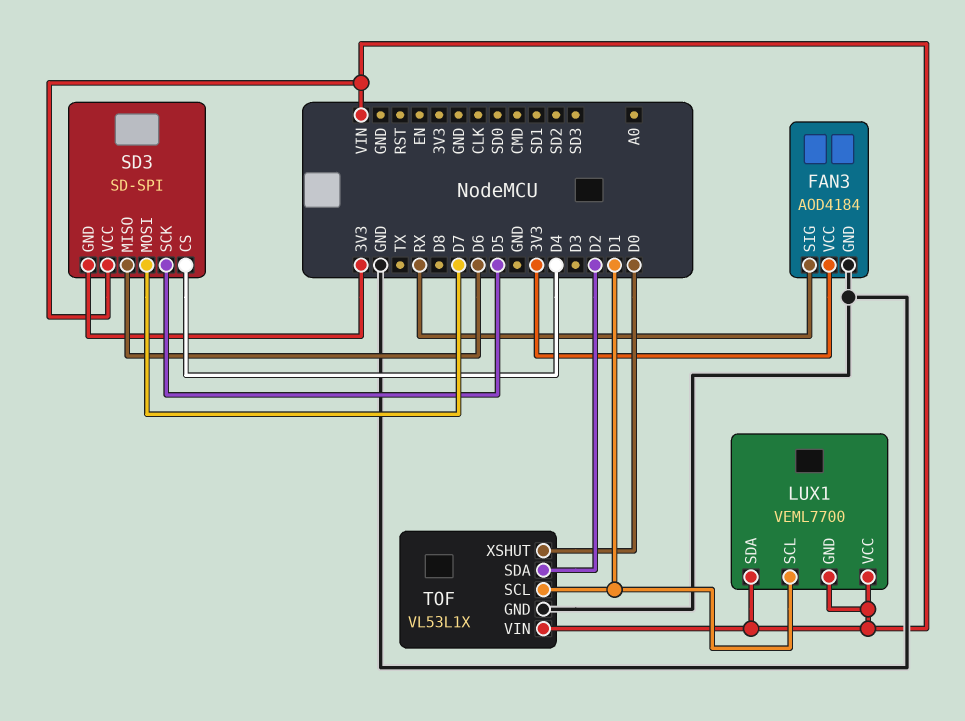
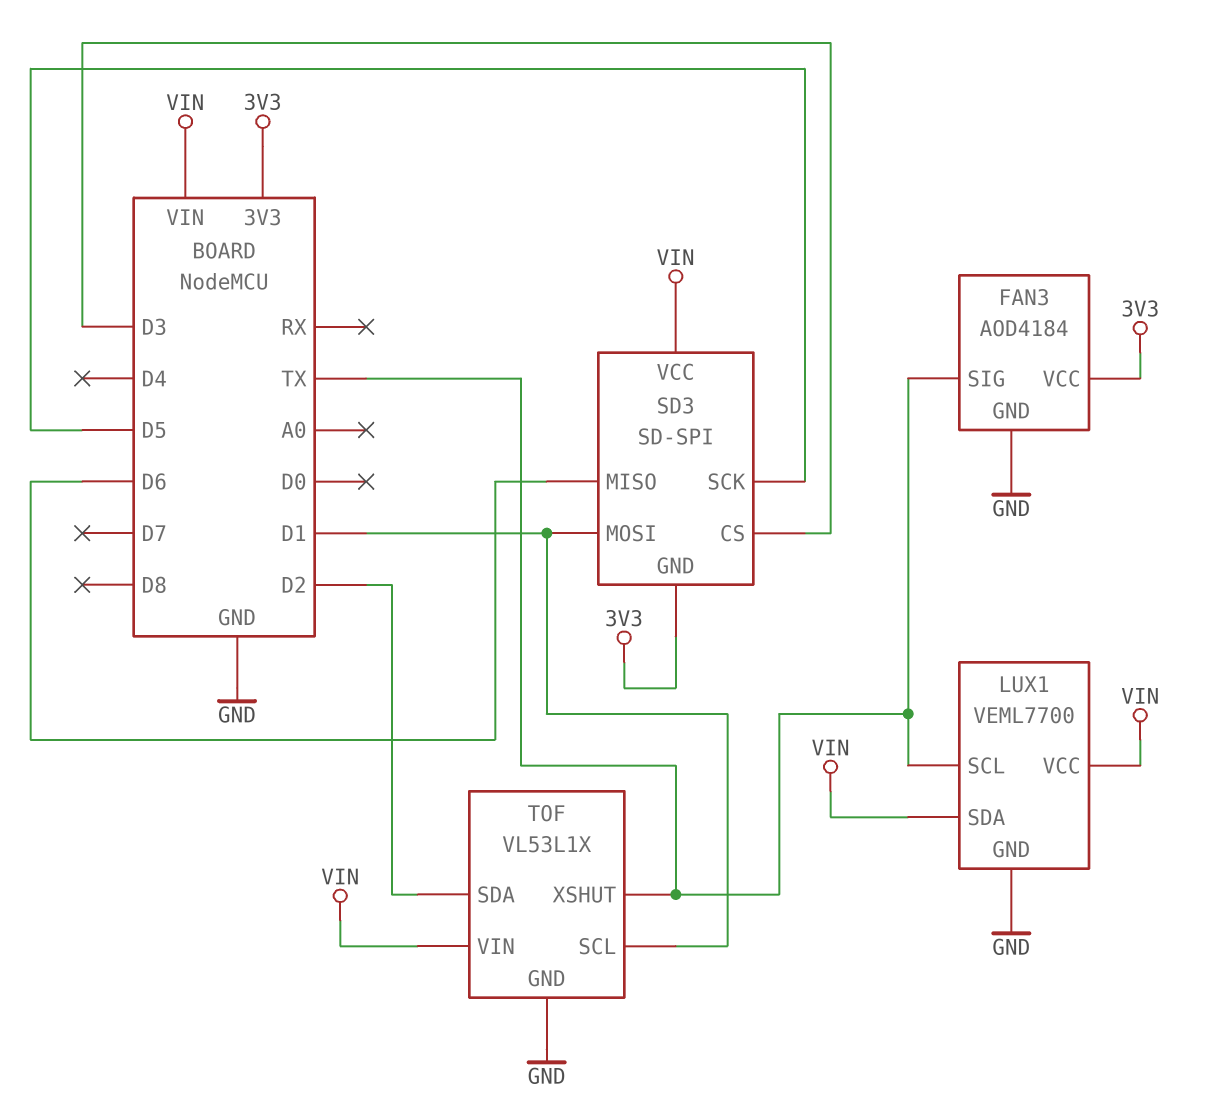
FAN3 pin SIG: RX -> TX
LUX1 pin GND: VIN -> GND
LUX1 pin SCL: D1 -> TX
SD3 pin CS: D4 -> D3
SD3 pin MOSI: D7 -> D1
TOF pin XSHUT: D0 -> TX

